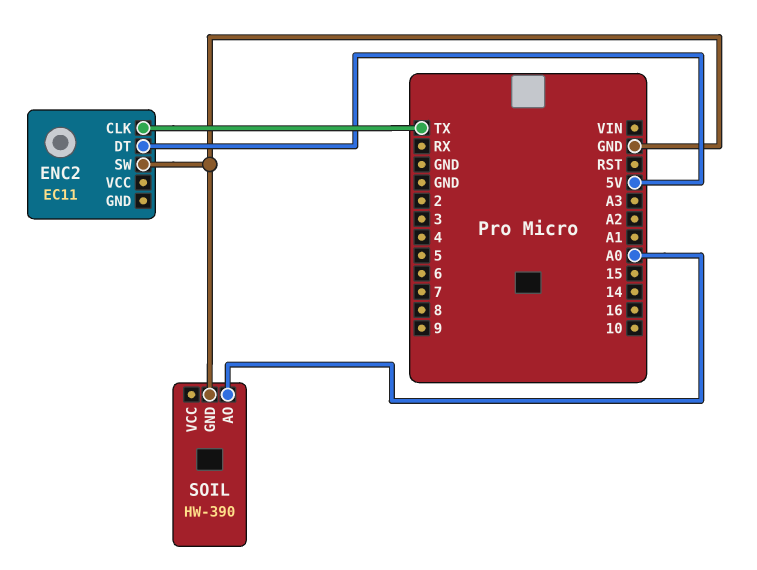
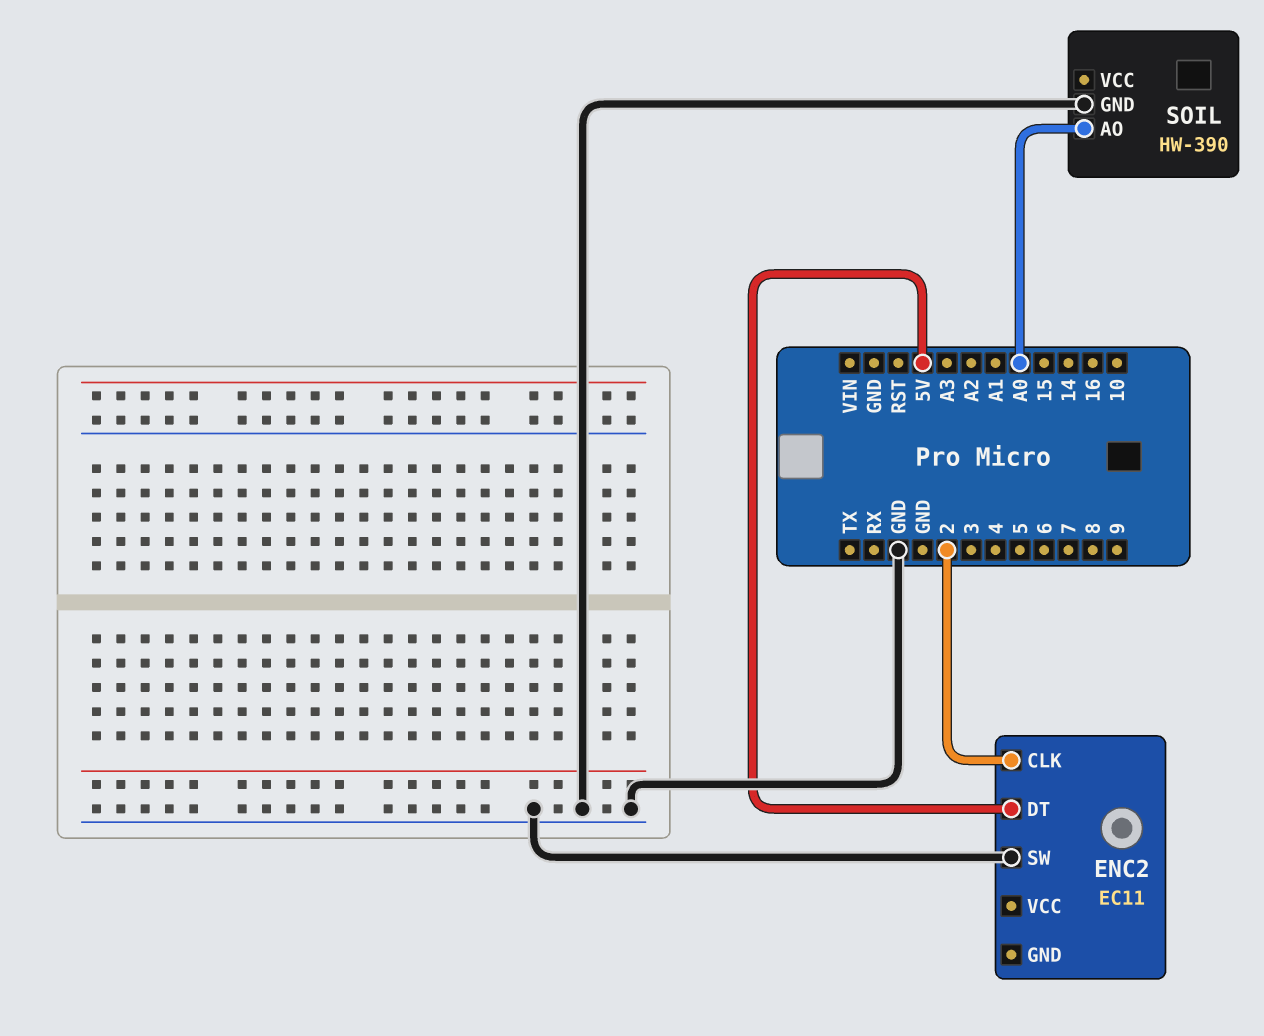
ENC2 pin CLK: TX -> 2

